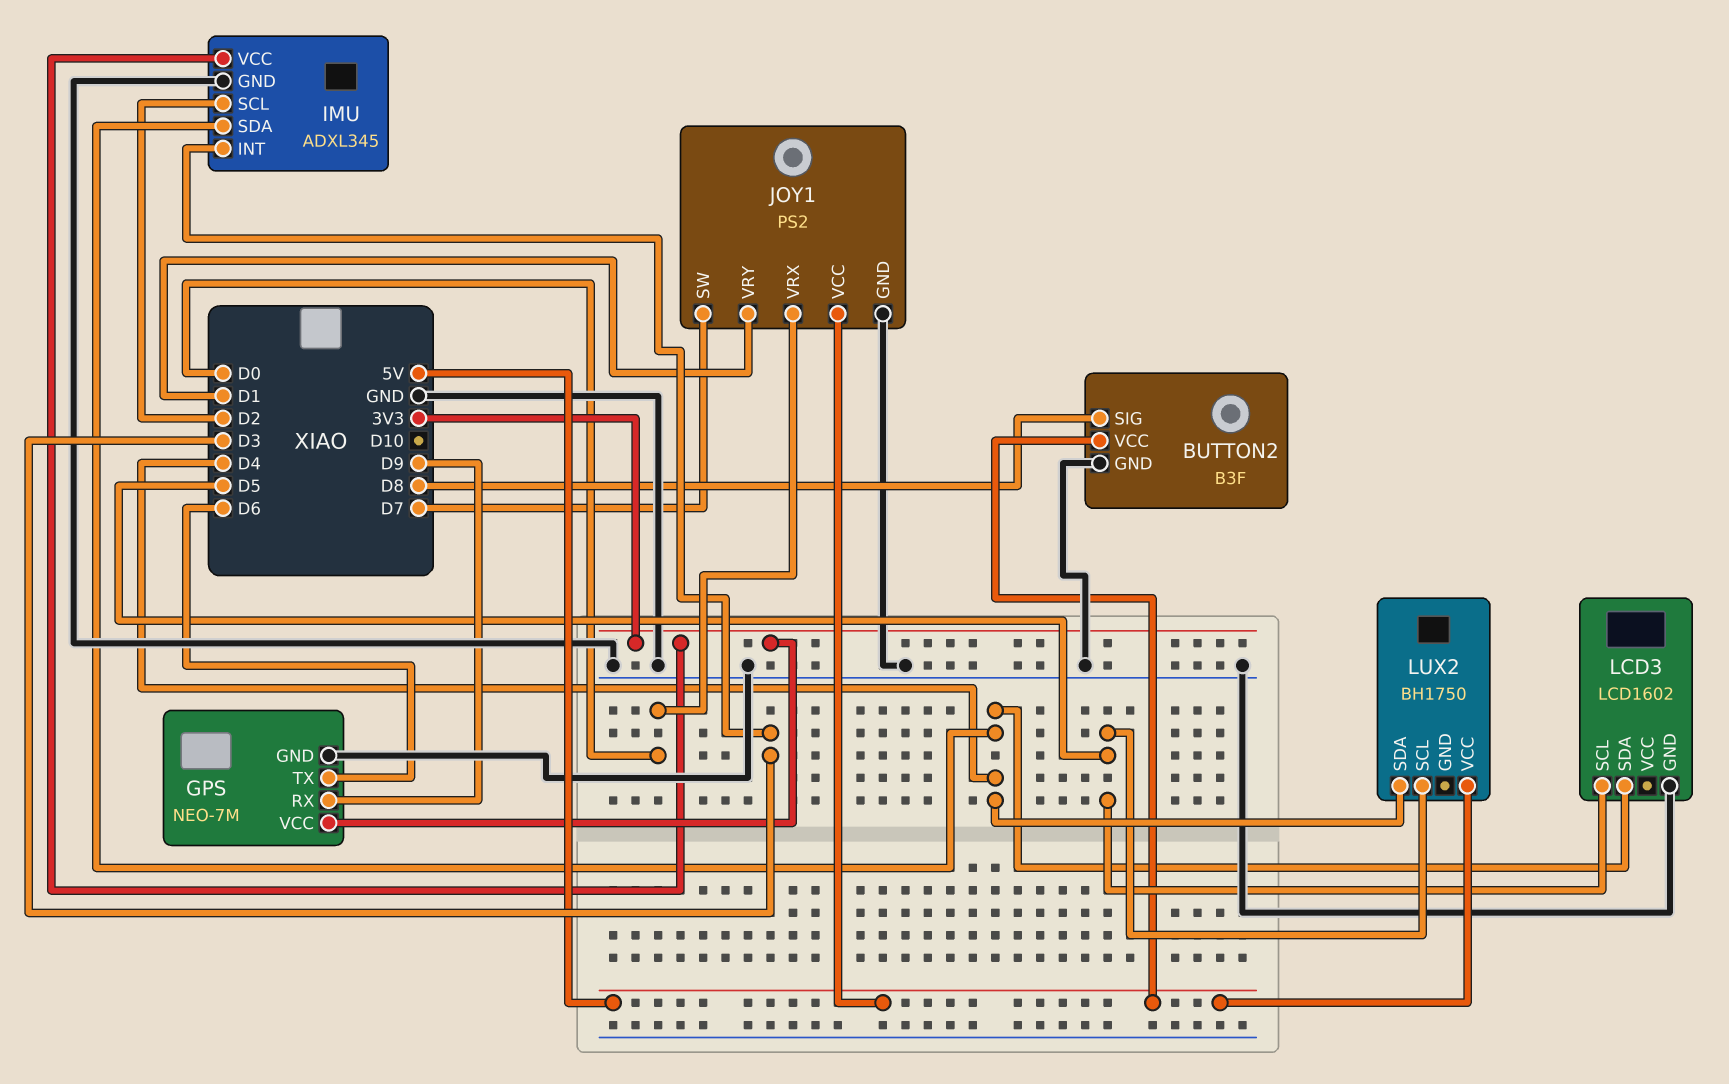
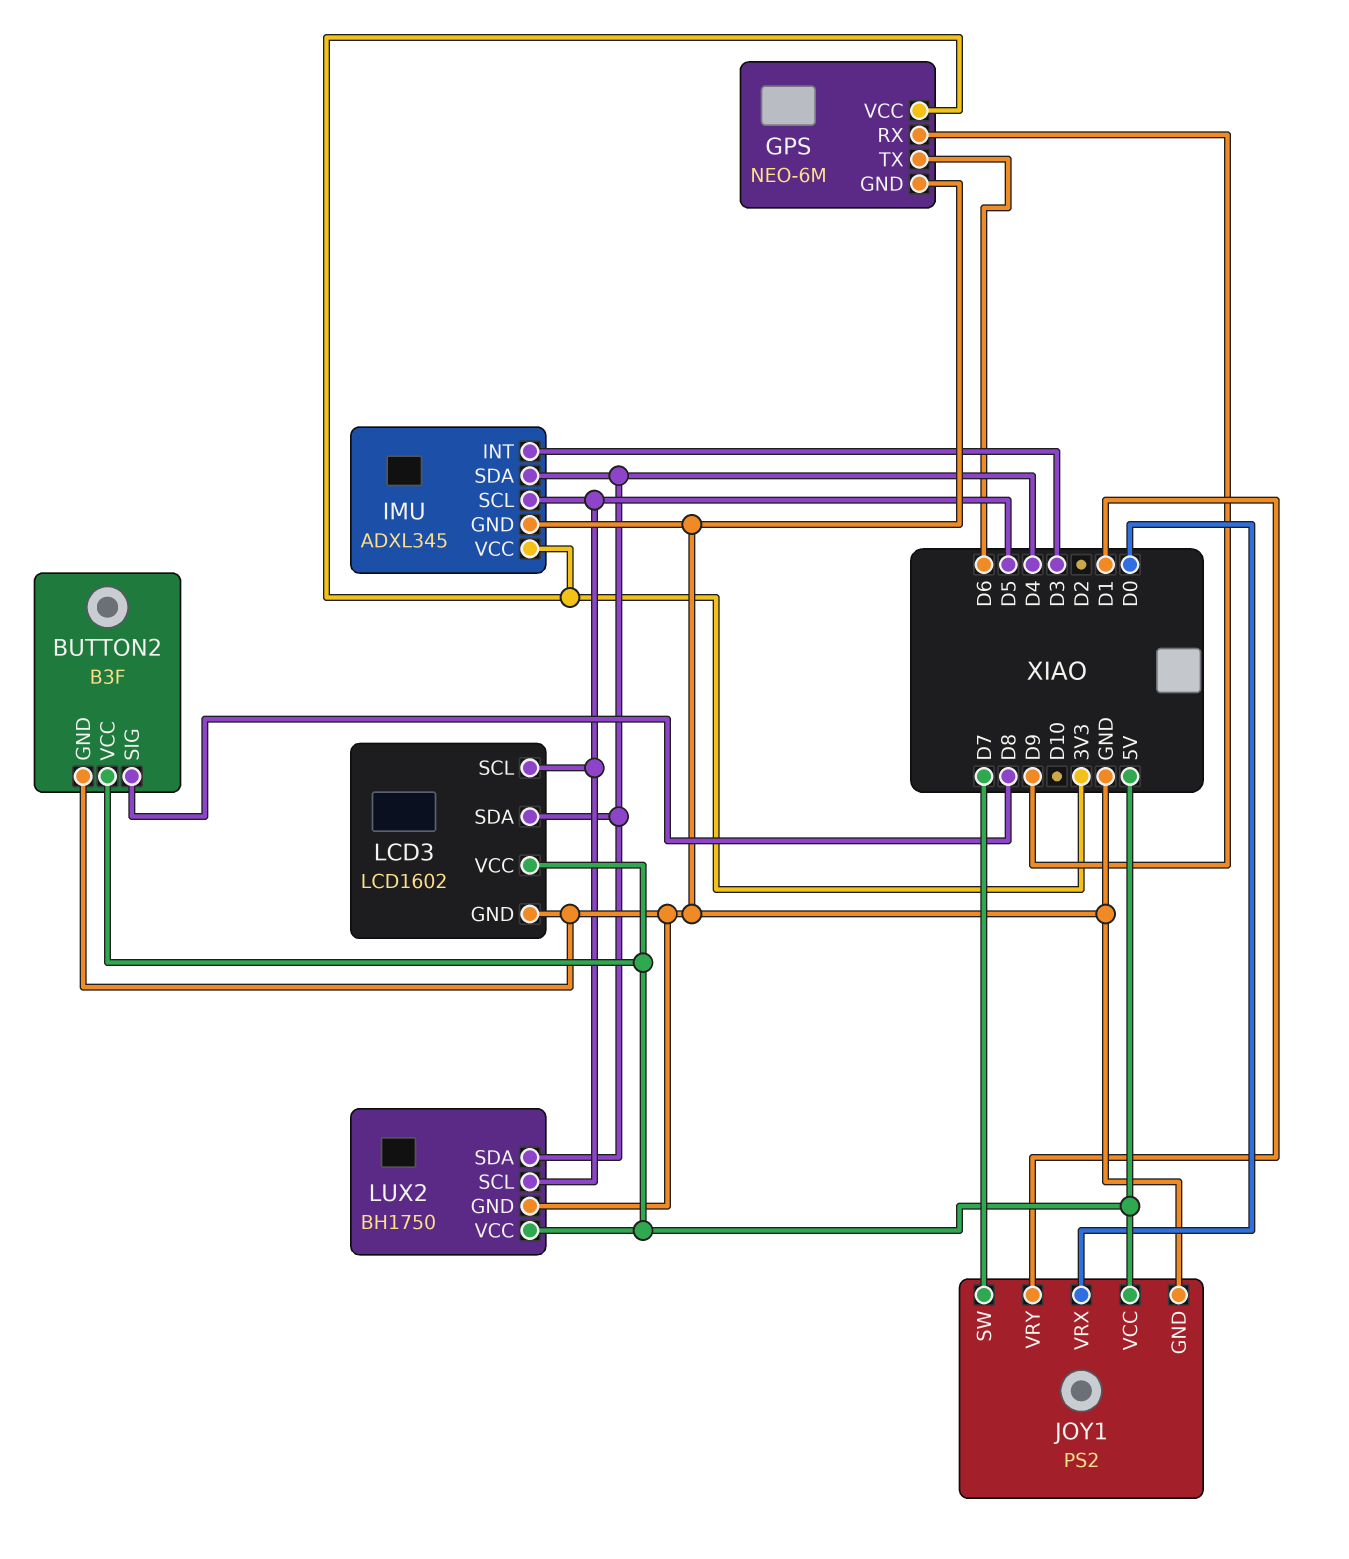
GPS: NEO-7M -> NEO-6M
IMU pin SCL: D2 -> D5
LCD3 pin VCC: none -> 5V
LUX2 pin GND: none -> GND

